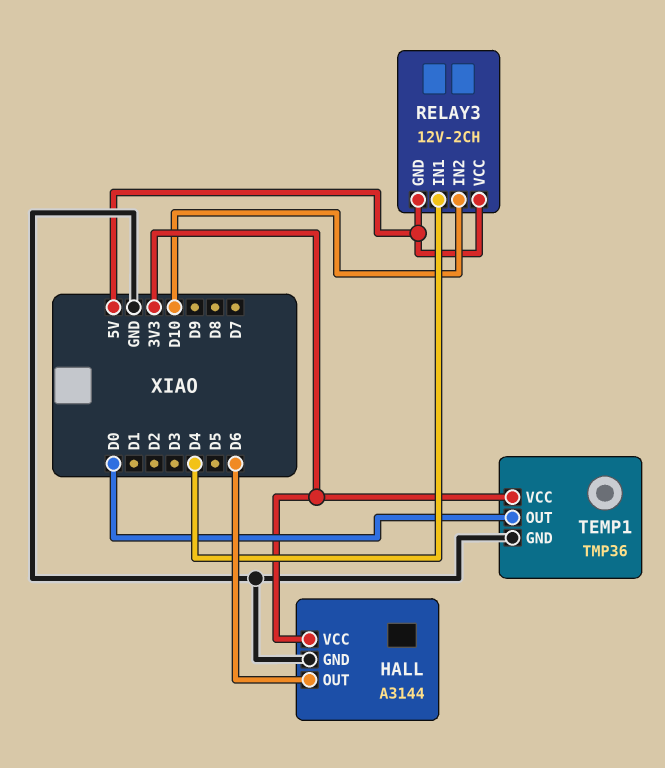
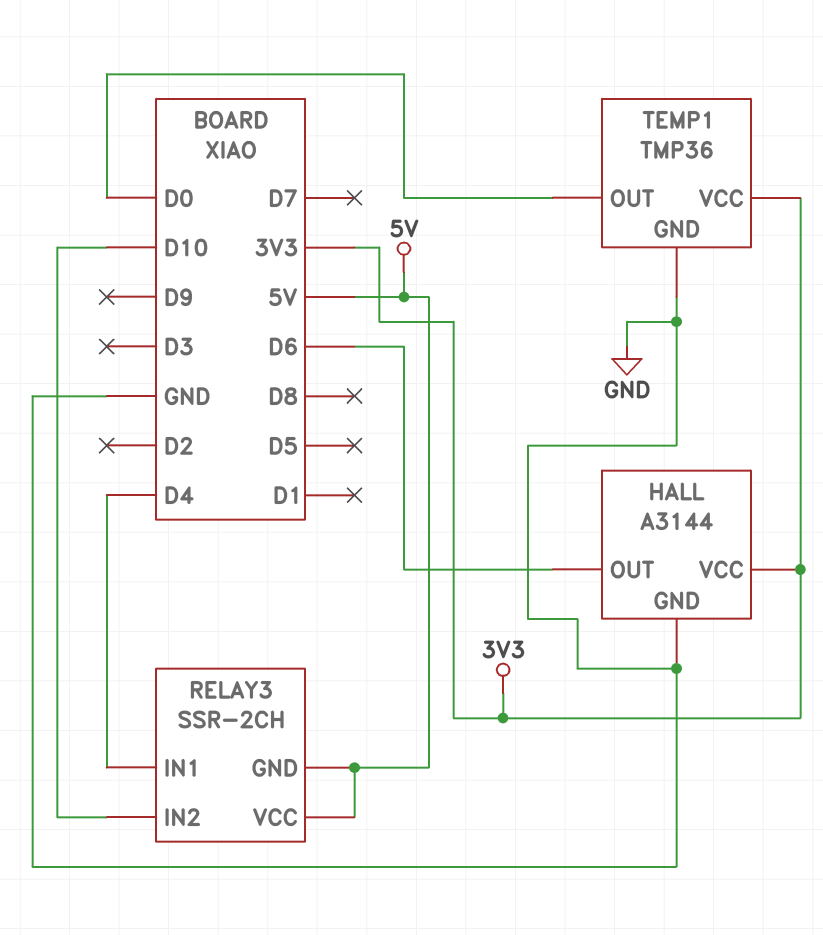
RELAY3: 12V-2CH -> SSR-2CH

